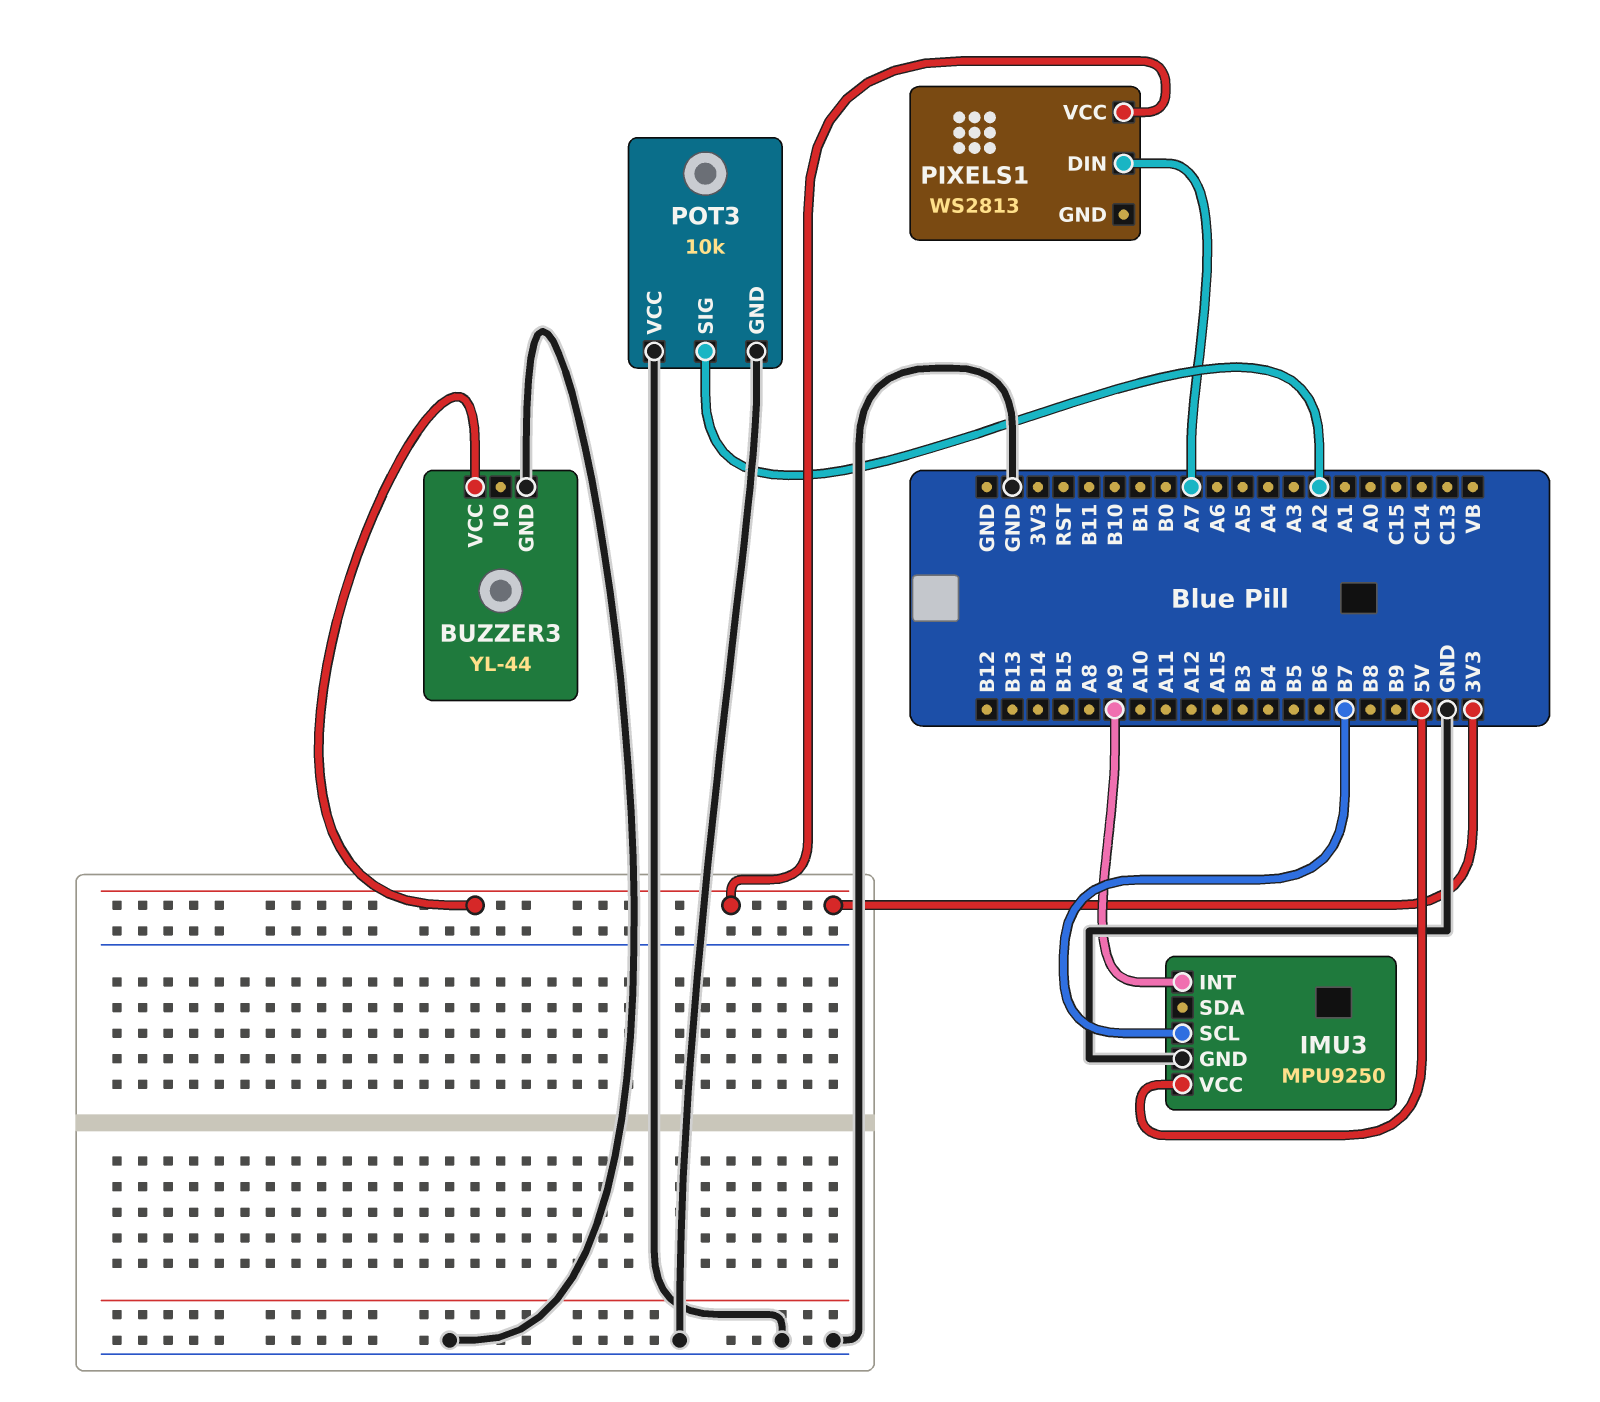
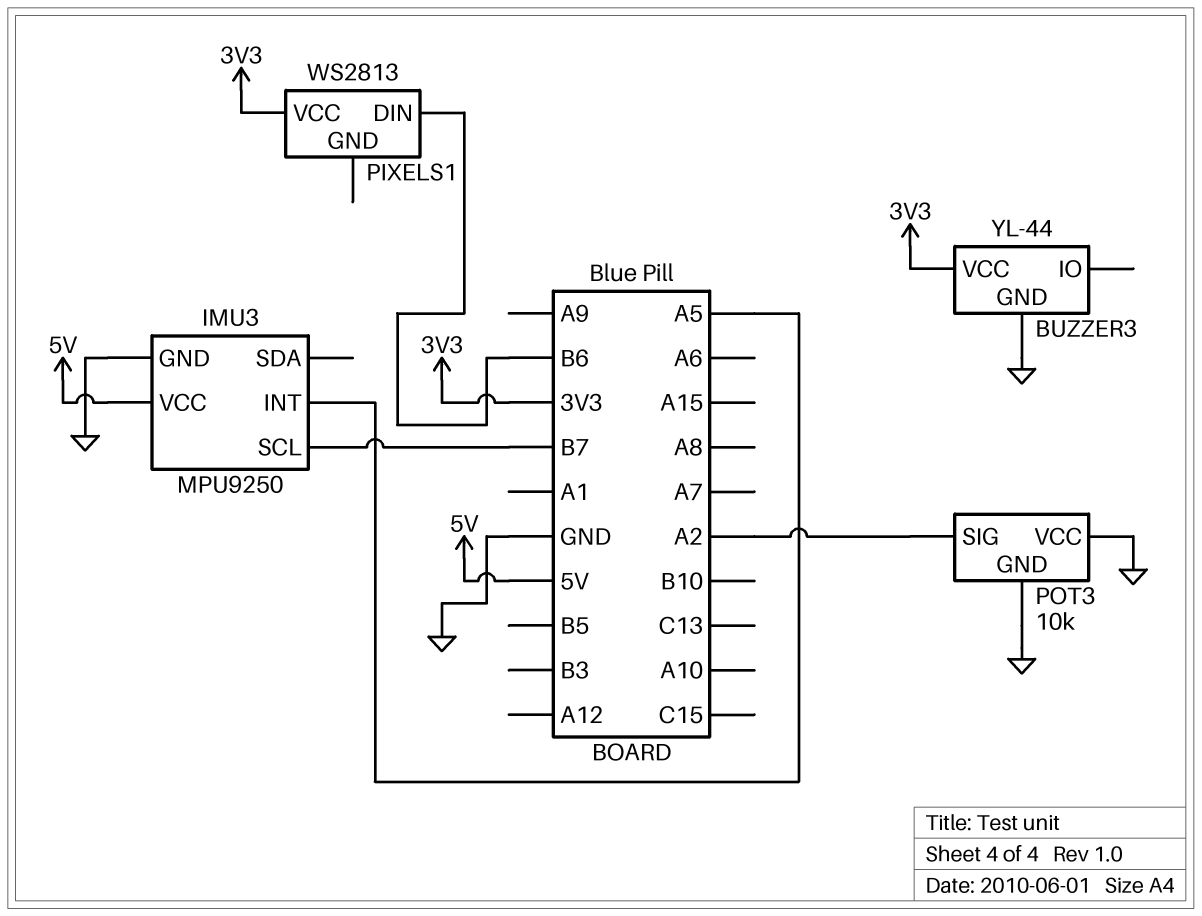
IMU3 pin INT: A9 -> A5
PIXELS1 pin DIN: A7 -> B6

